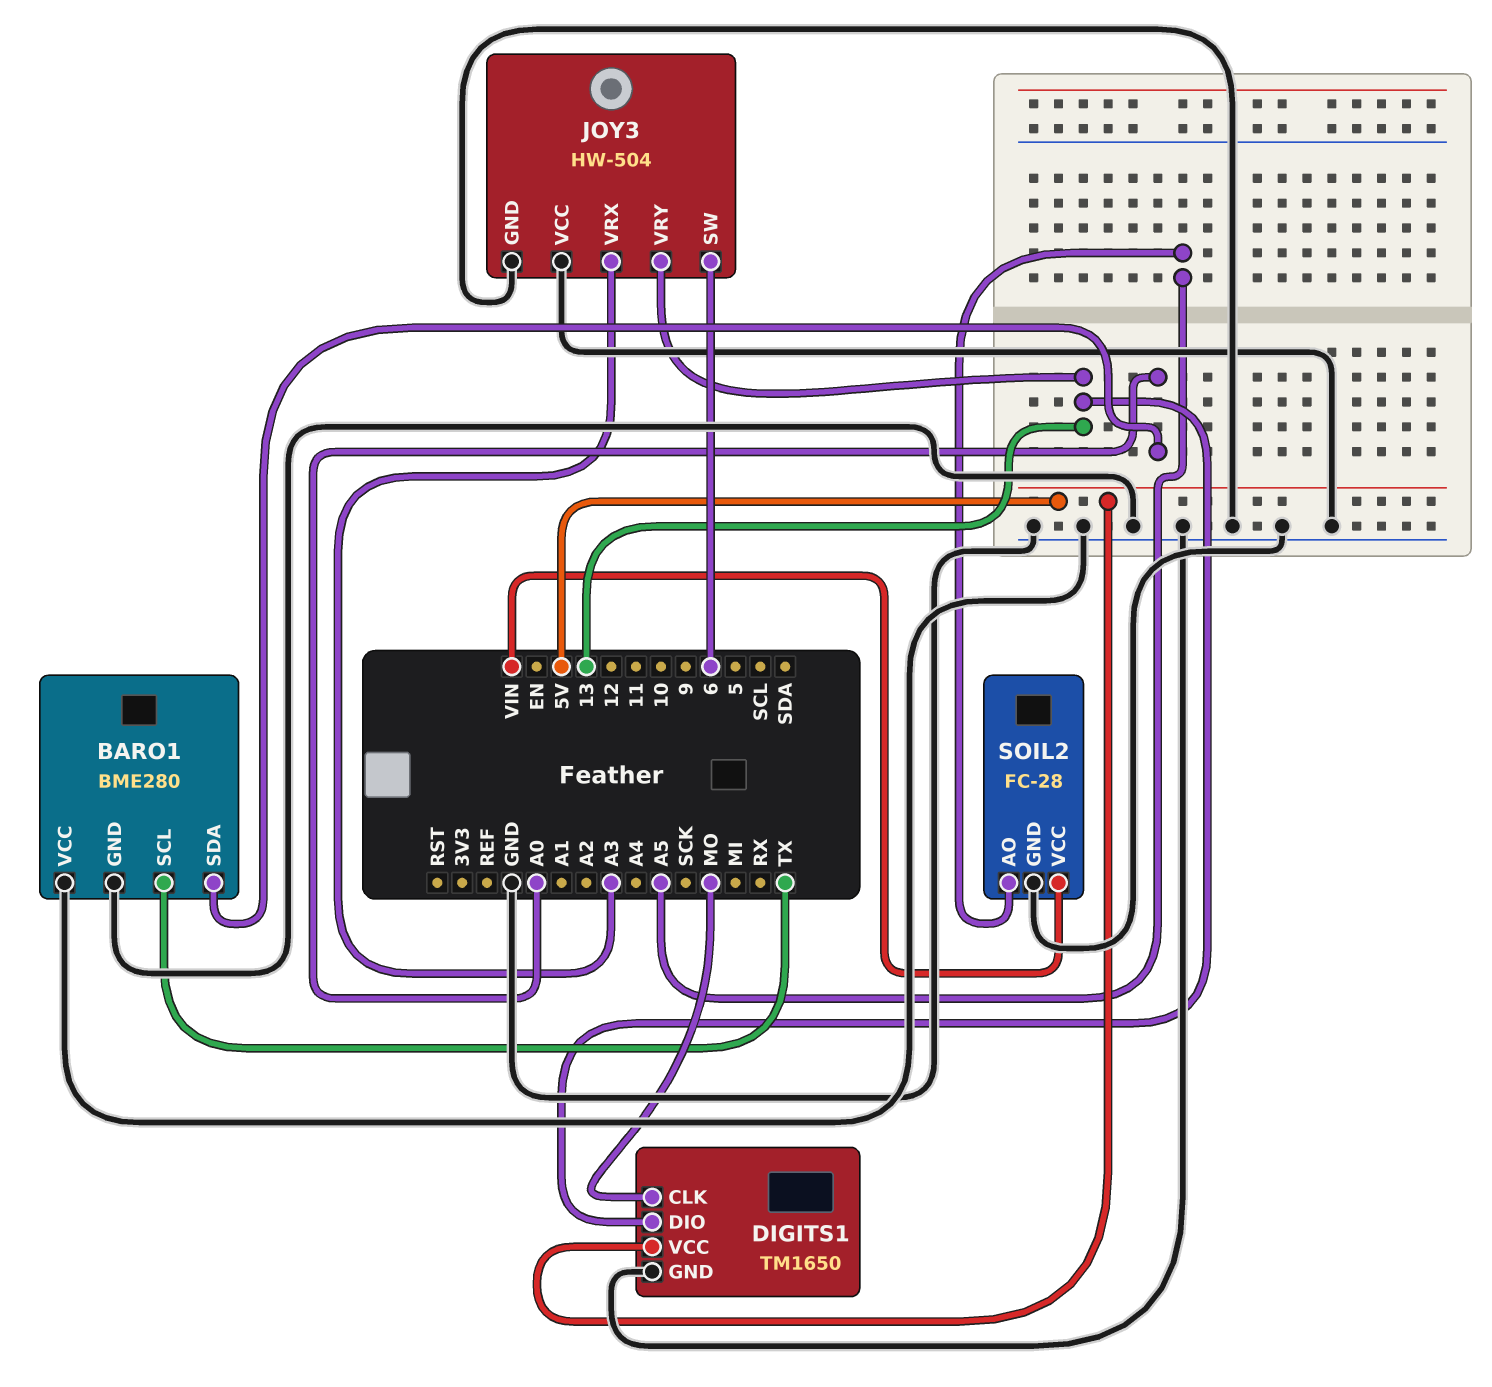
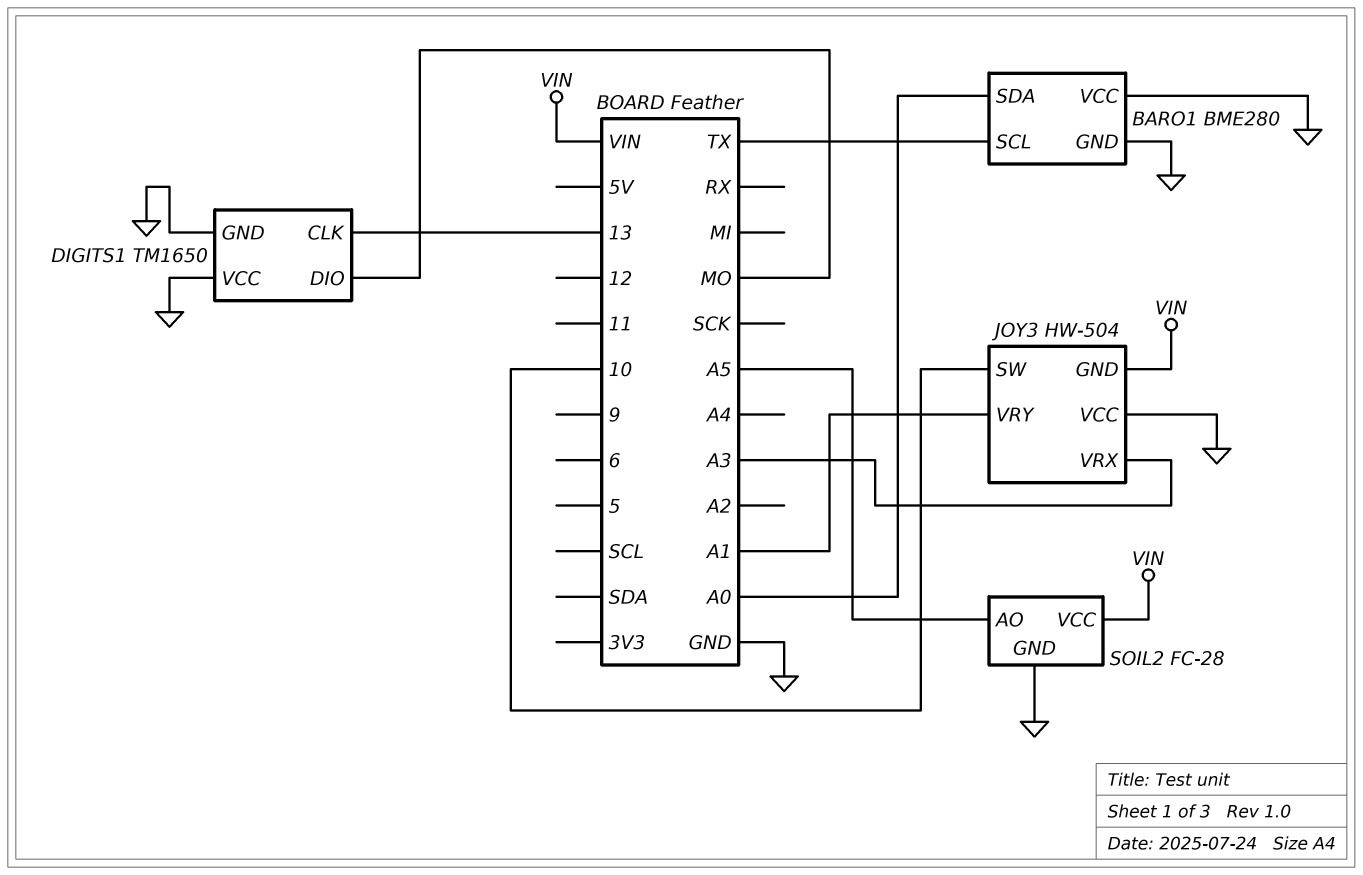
DIGITS1 pin CLK: MO -> 13
DIGITS1 pin DIO: 13 -> MO
DIGITS1 pin VCC: 5V -> GND
JOY3 pin GND: GND -> VIN
JOY3 pin SW: 6 -> 10
JOY3 pin VRY: 13 -> A1

